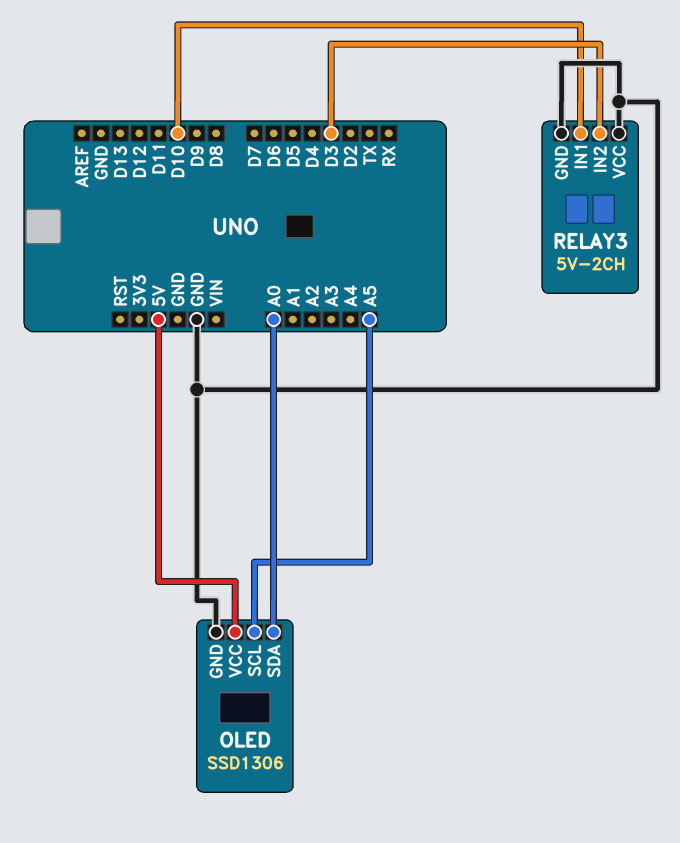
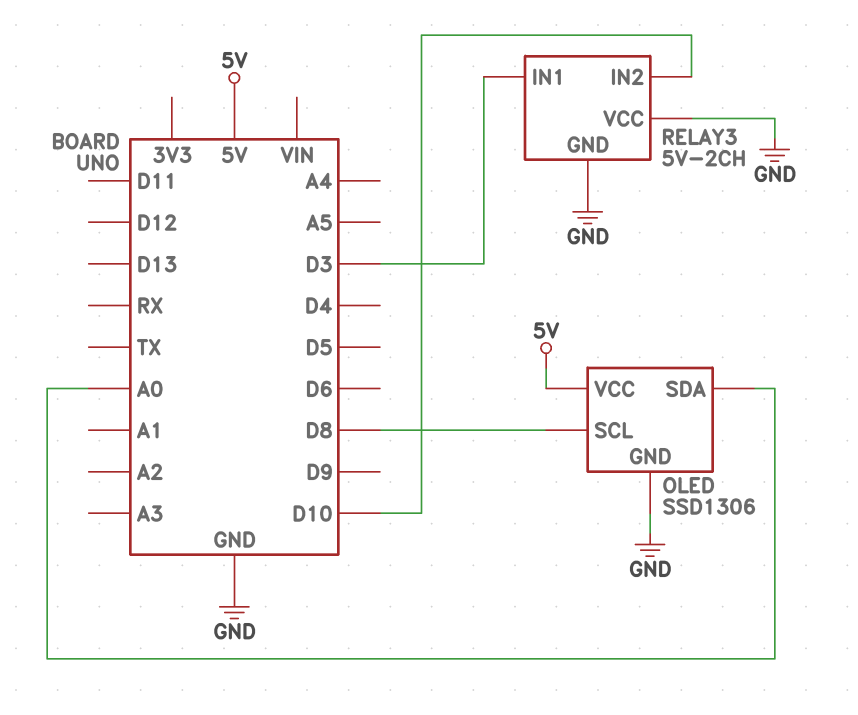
OLED pin SCL: A5 -> D8
RELAY3 pin IN1: D10 -> D3
RELAY3 pin IN2: D3 -> D10

